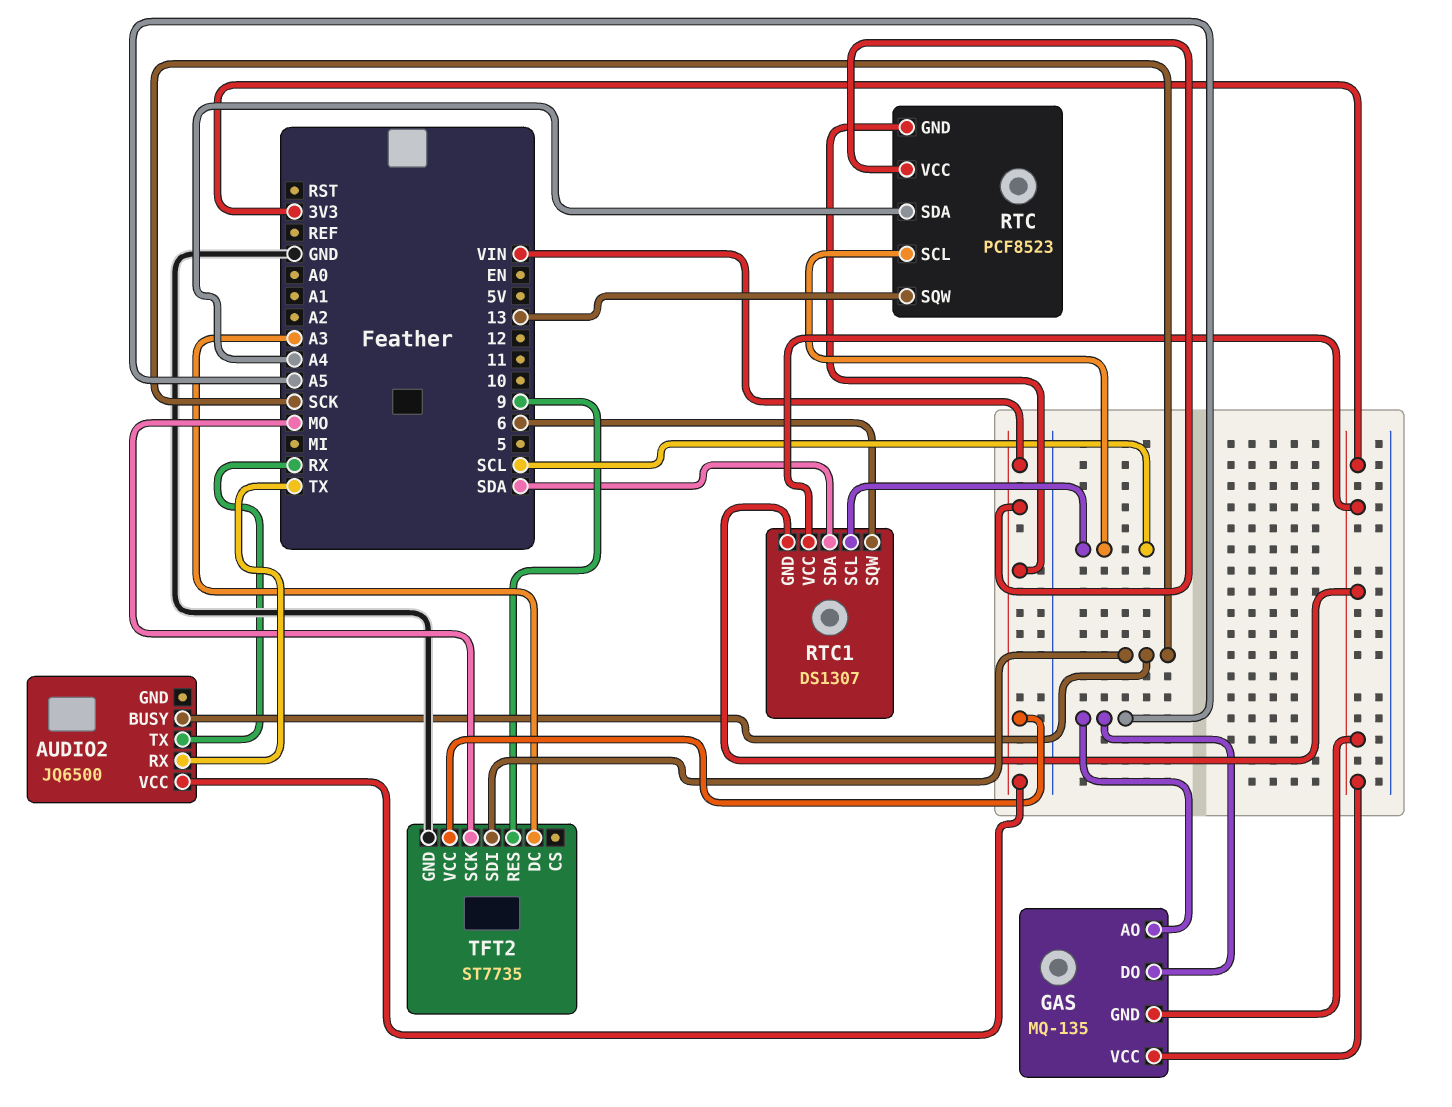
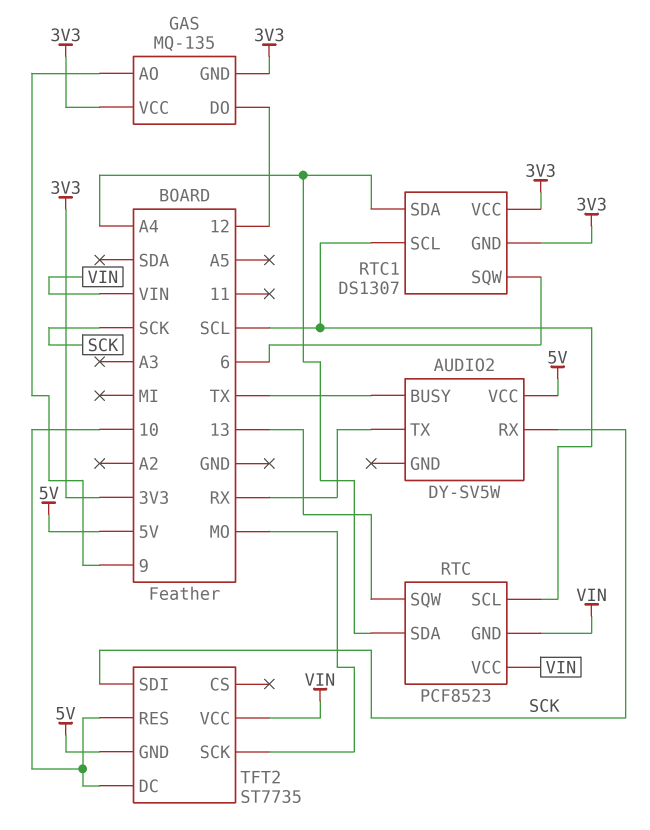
AUDIO2: JQ6500 -> DY-SV5W
AUDIO2 pin BUSY: SCK -> TX
AUDIO2 pin RX: TX -> SCK
AUDIO2 pin VCC: VIN -> 5V
GAS pin AO: A5 -> 9
GAS pin DO: A5 -> 12
RTC1 pin SDA: SDA -> A4
TFT2 pin DC: A3 -> 10
TFT2 pin GND: GND -> 5V
TFT2 pin RES: 9 -> 10

